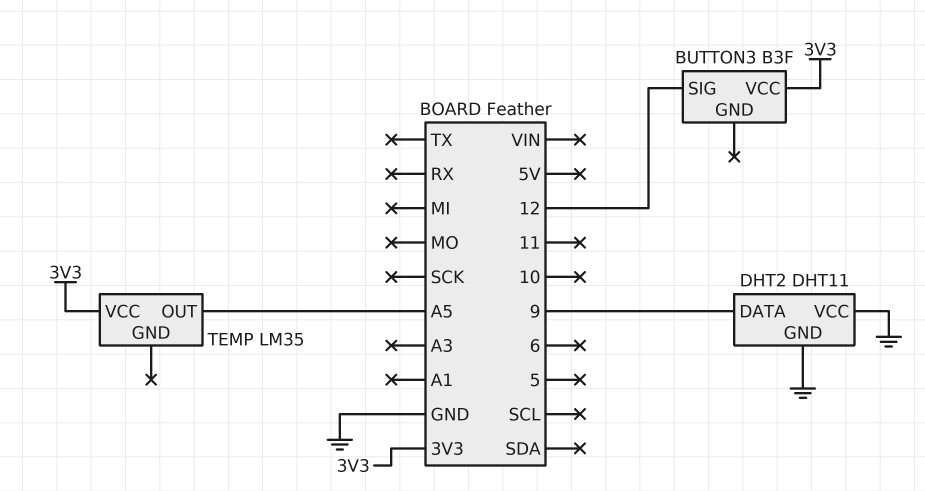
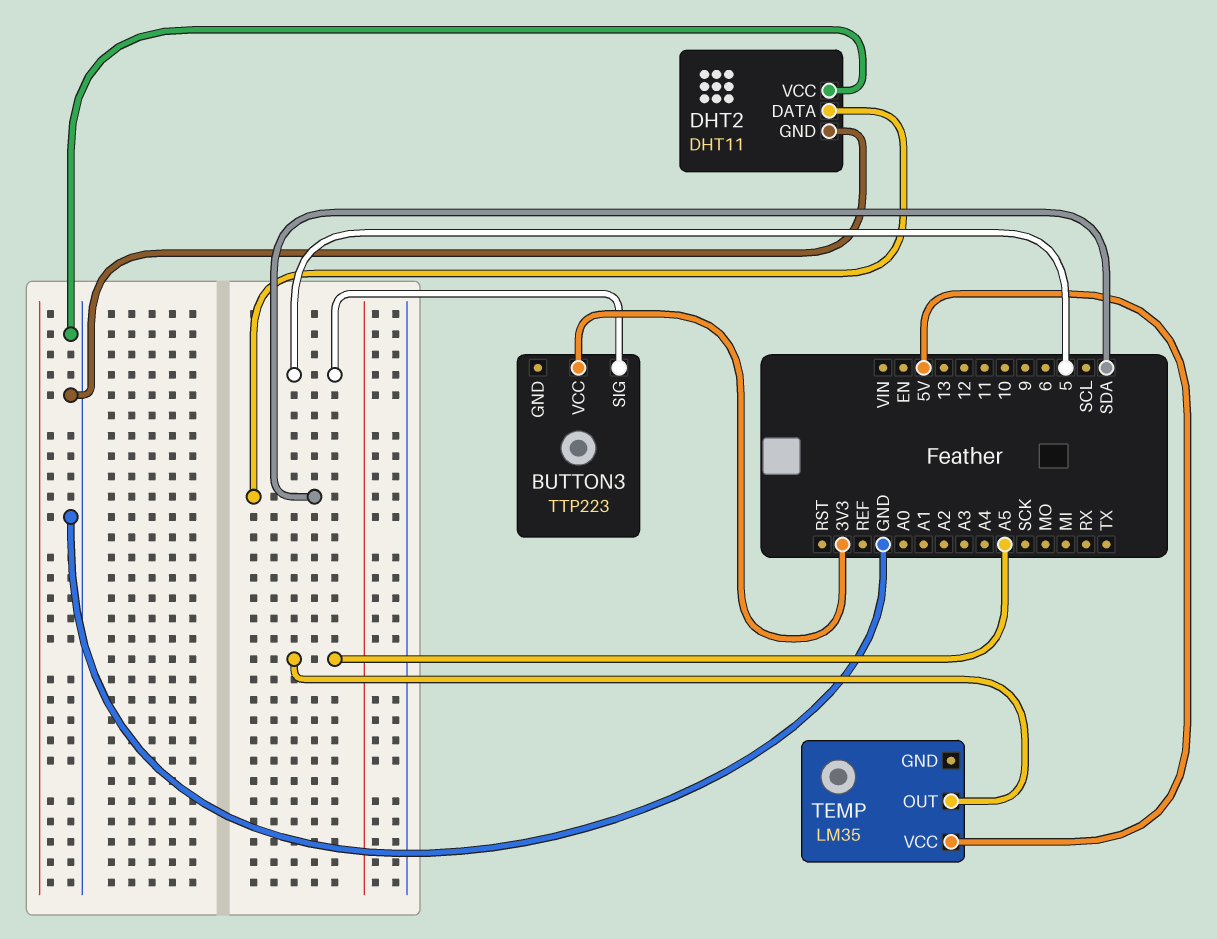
BUTTON3: B3F -> TTP223
BUTTON3 pin SIG: 12 -> 5
DHT2 pin DATA: 9 -> SDA
TEMP pin VCC: 3V3 -> 5V

